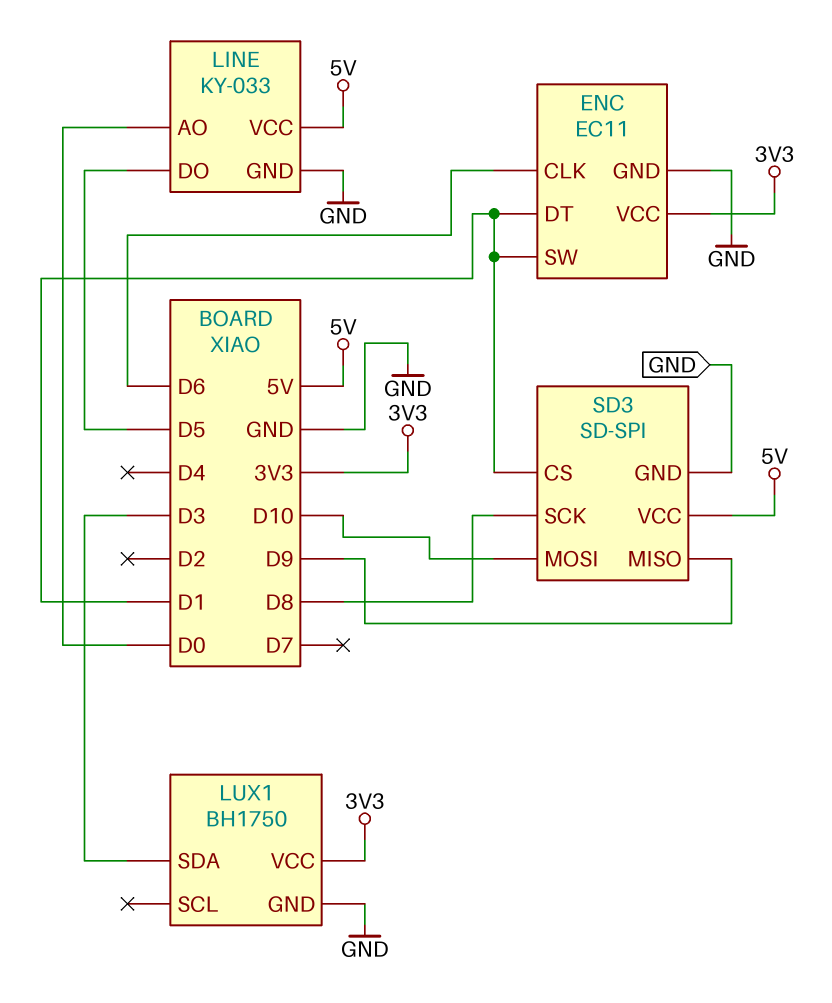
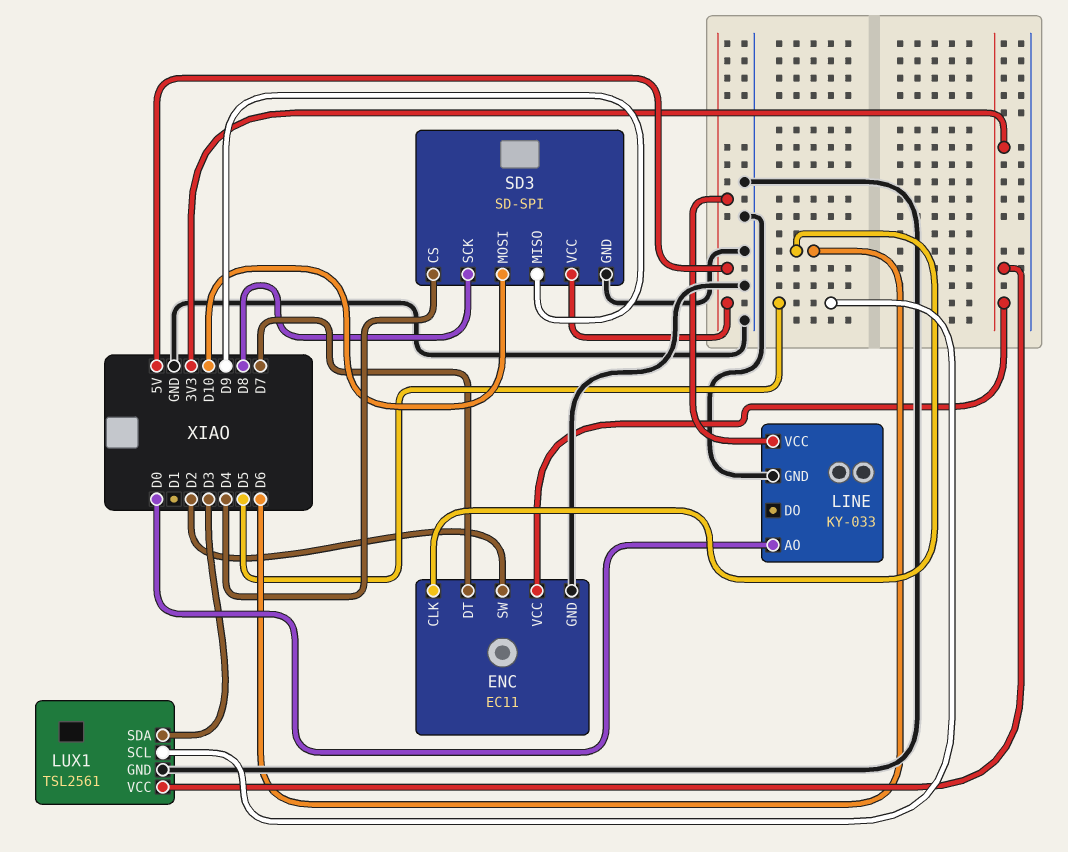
ENC pin DT: D1 -> D7
ENC pin SW: D1 -> D2
LINE pin DO: D5 -> none
LUX1: BH1750 -> TSL2561
LUX1 pin SCL: none -> D5
SD3 pin CS: D1 -> D4

